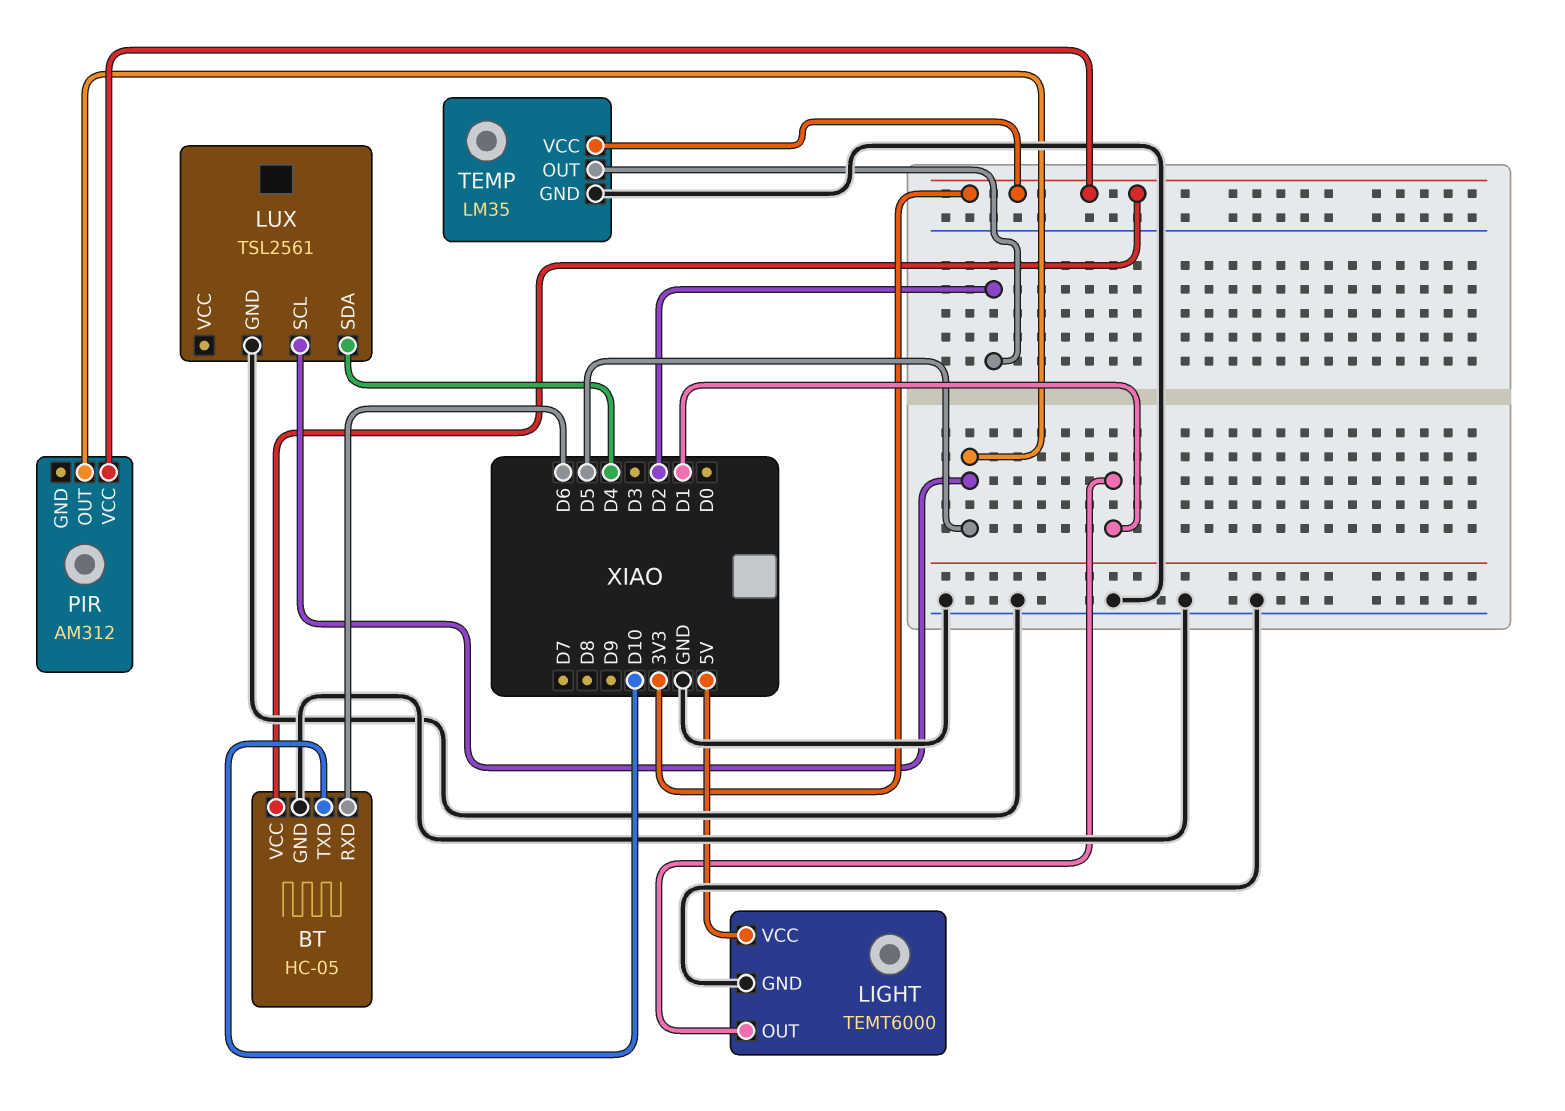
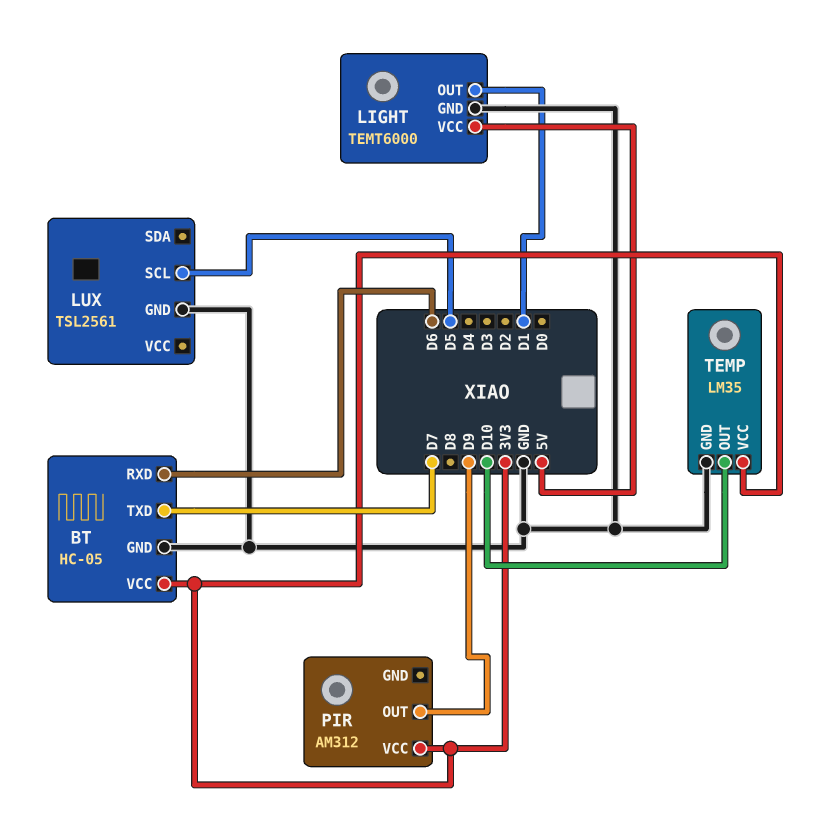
BT pin TXD: D10 -> D7
LUX pin SDA: D4 -> none
PIR pin OUT: D5 -> D9
TEMP pin OUT: D2 -> D10

